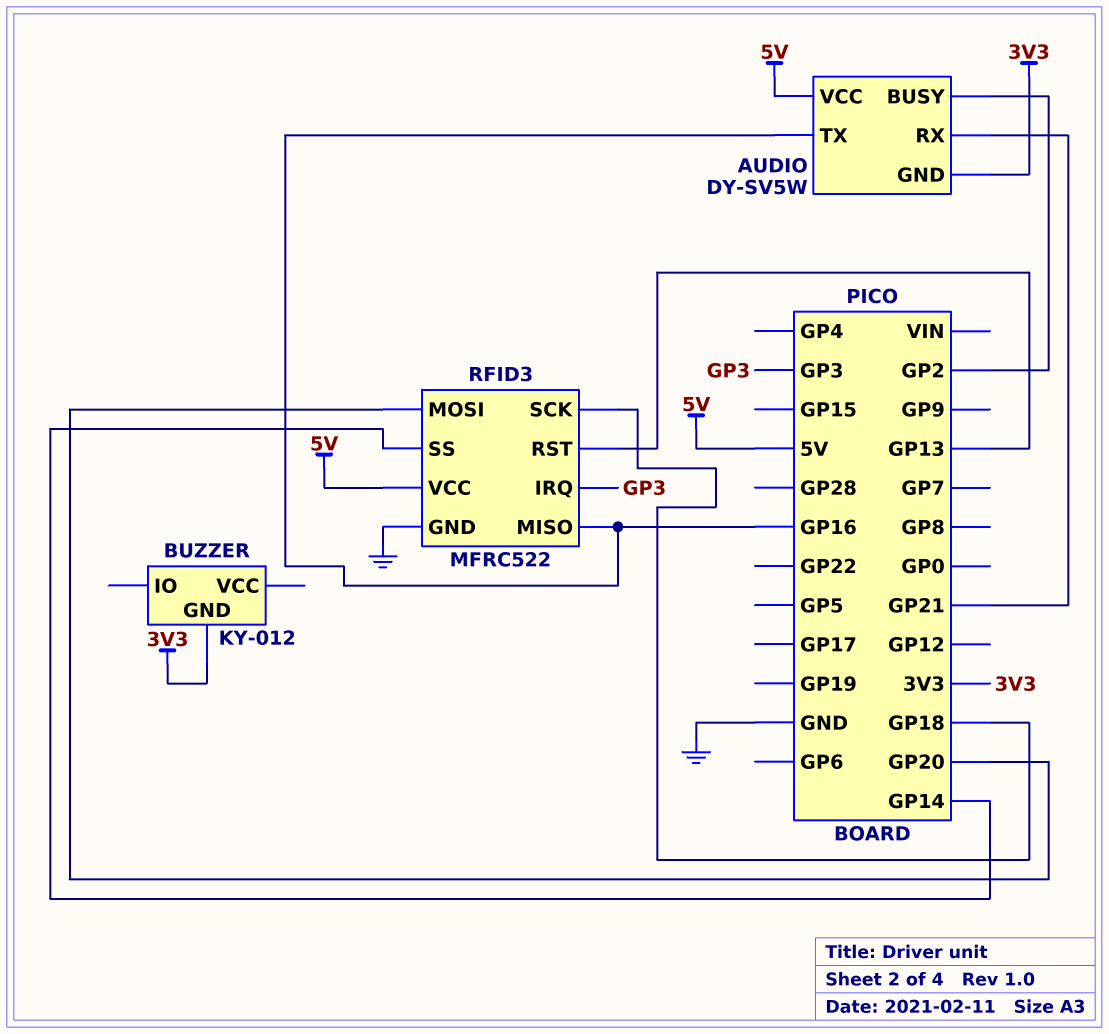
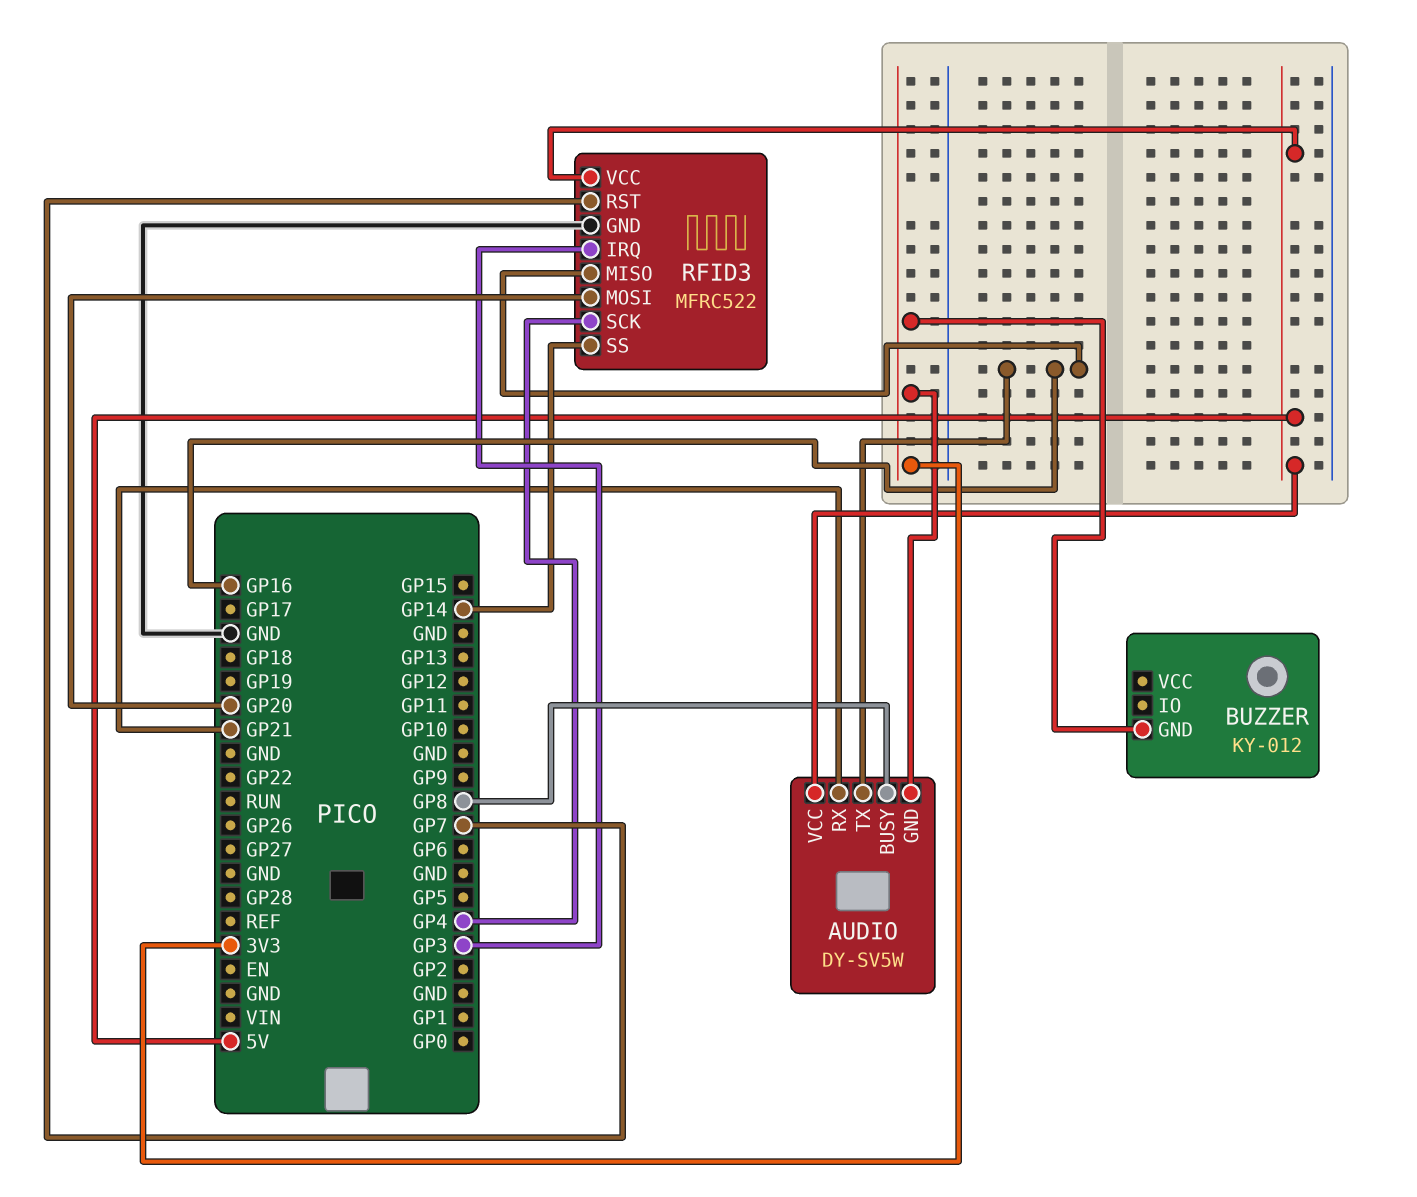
AUDIO pin BUSY: GP2 -> GP8
RFID3 pin RST: GP13 -> GP7
RFID3 pin SCK: GP18 -> GP4

